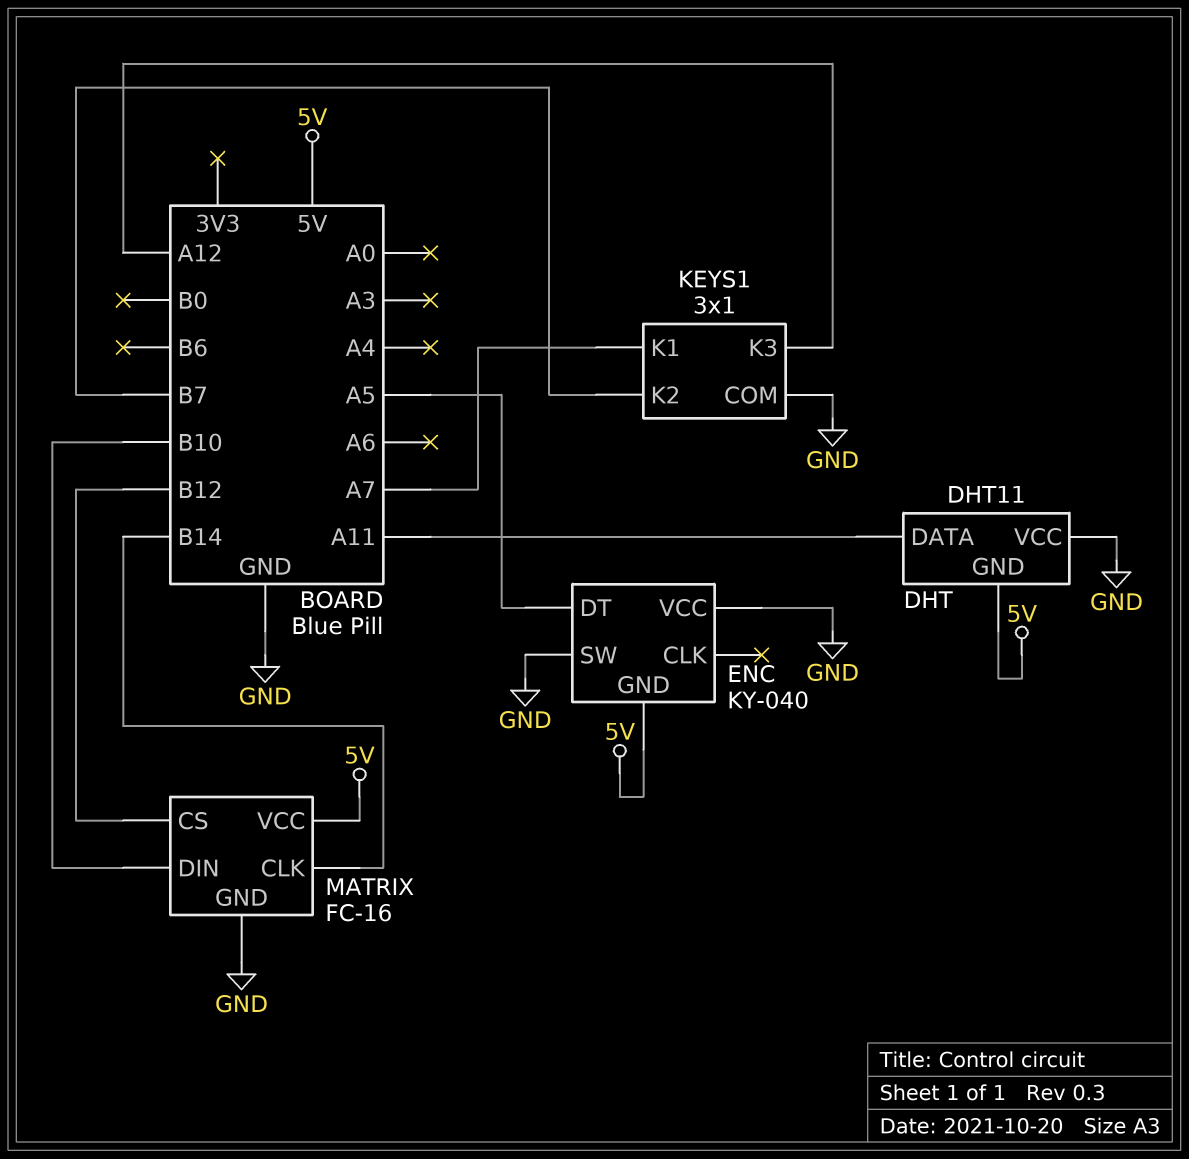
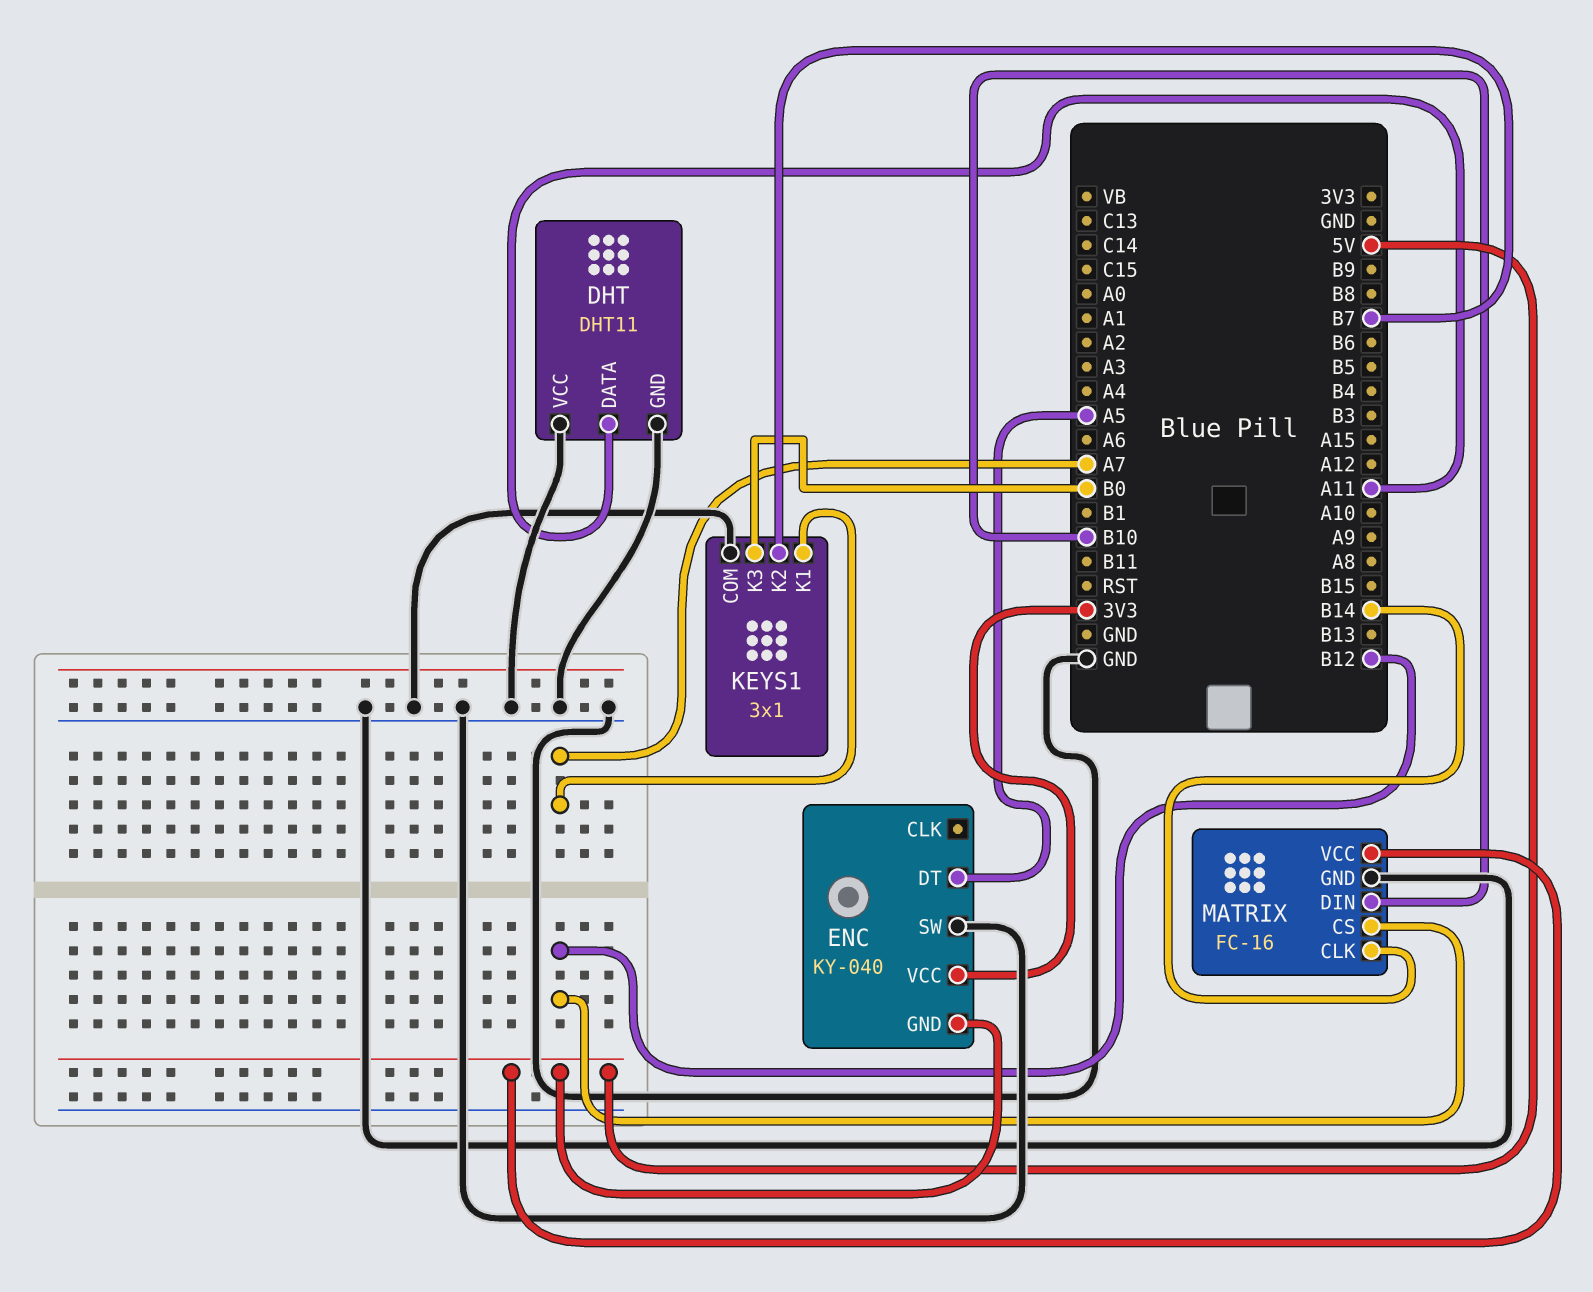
DHT pin GND: 5V -> GND
ENC pin VCC: GND -> 3V3
KEYS1 pin K3: A12 -> B0

